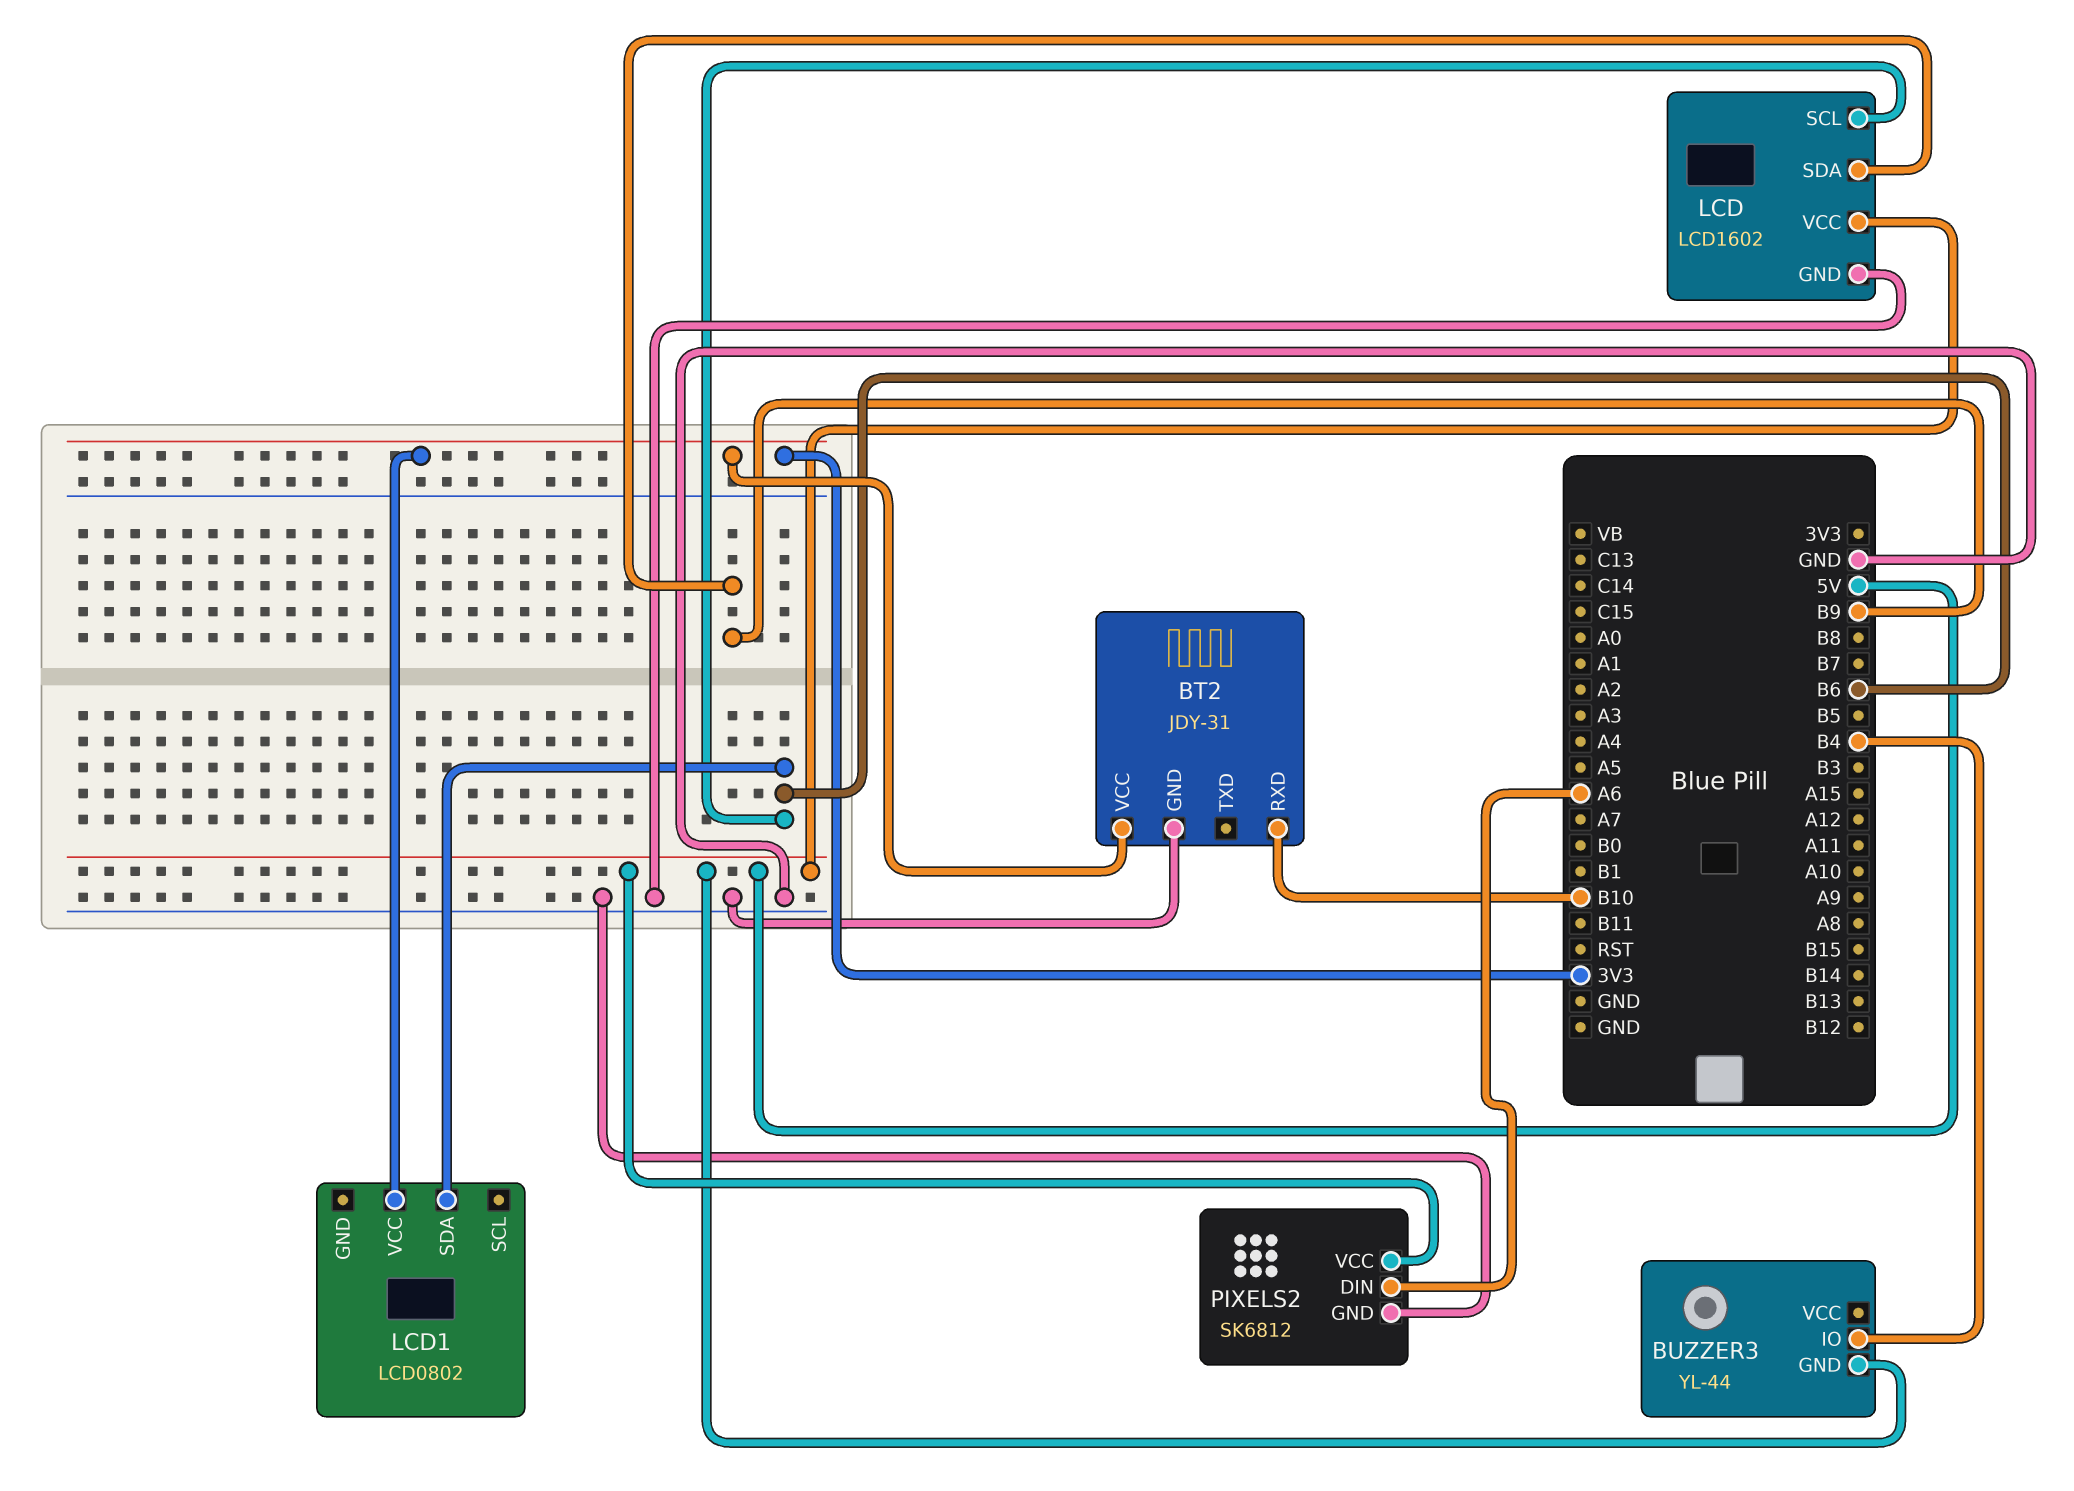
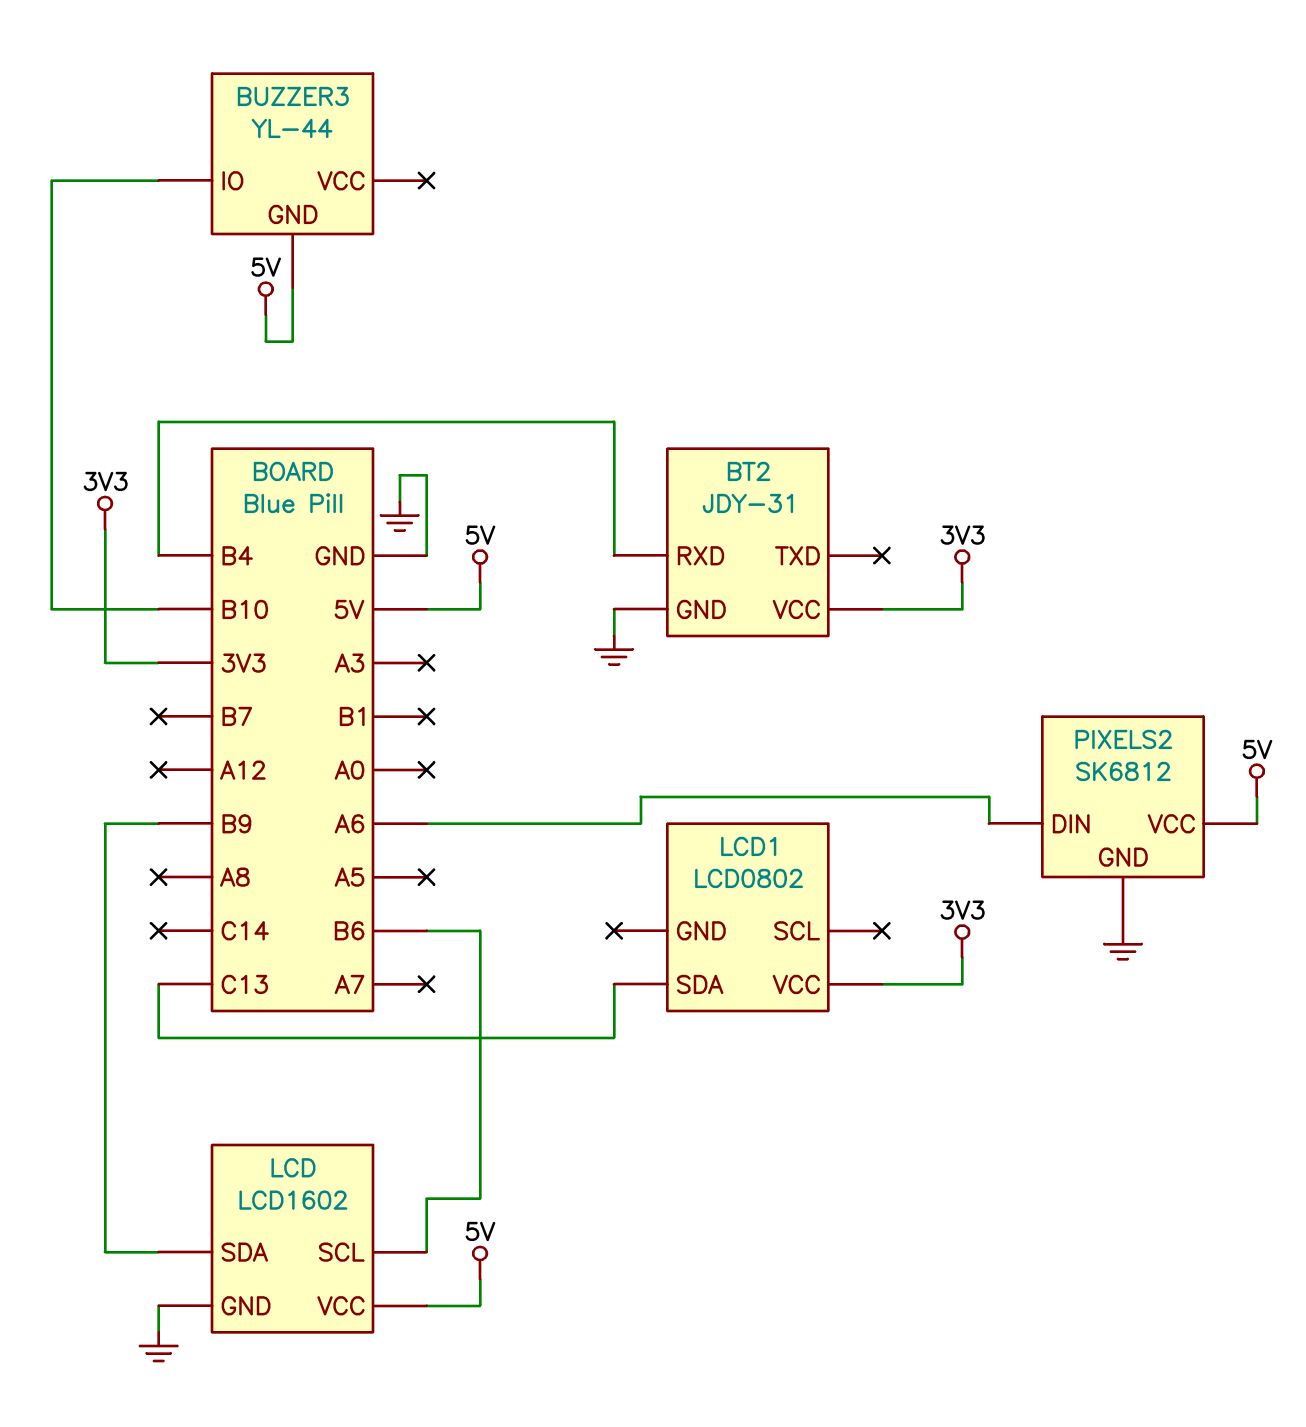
BT2 pin RXD: B10 -> B4
BUZZER3 pin IO: B4 -> B10
LCD1 pin SDA: B6 -> C13

